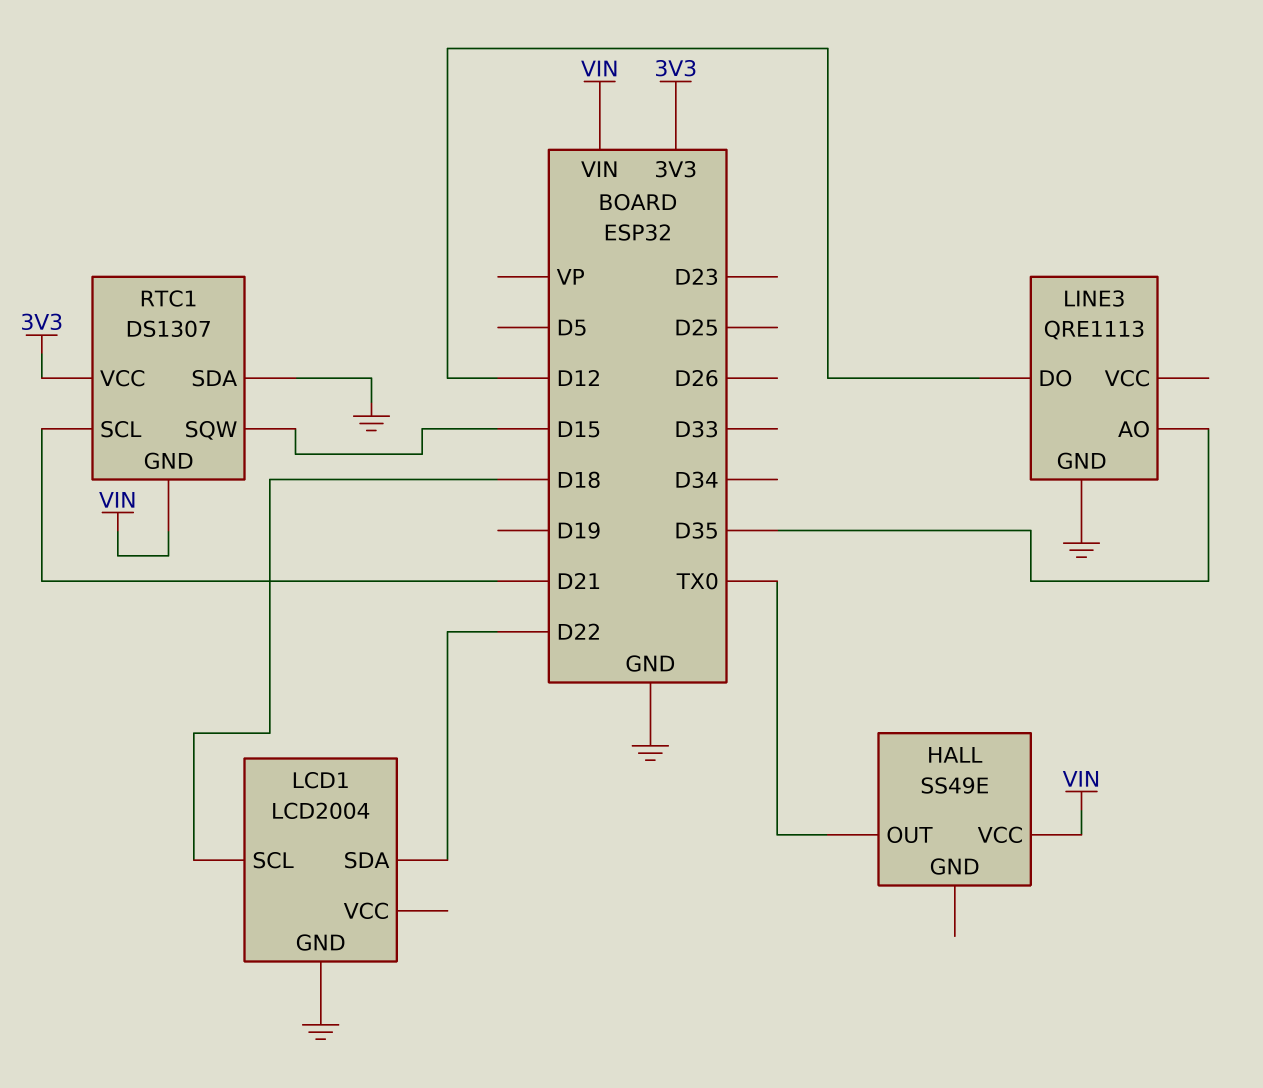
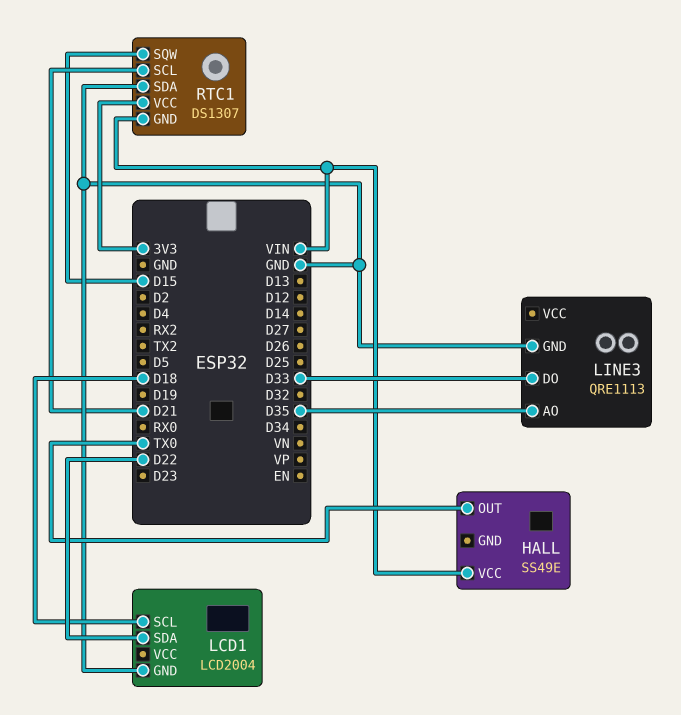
LINE3 pin DO: D12 -> D33

